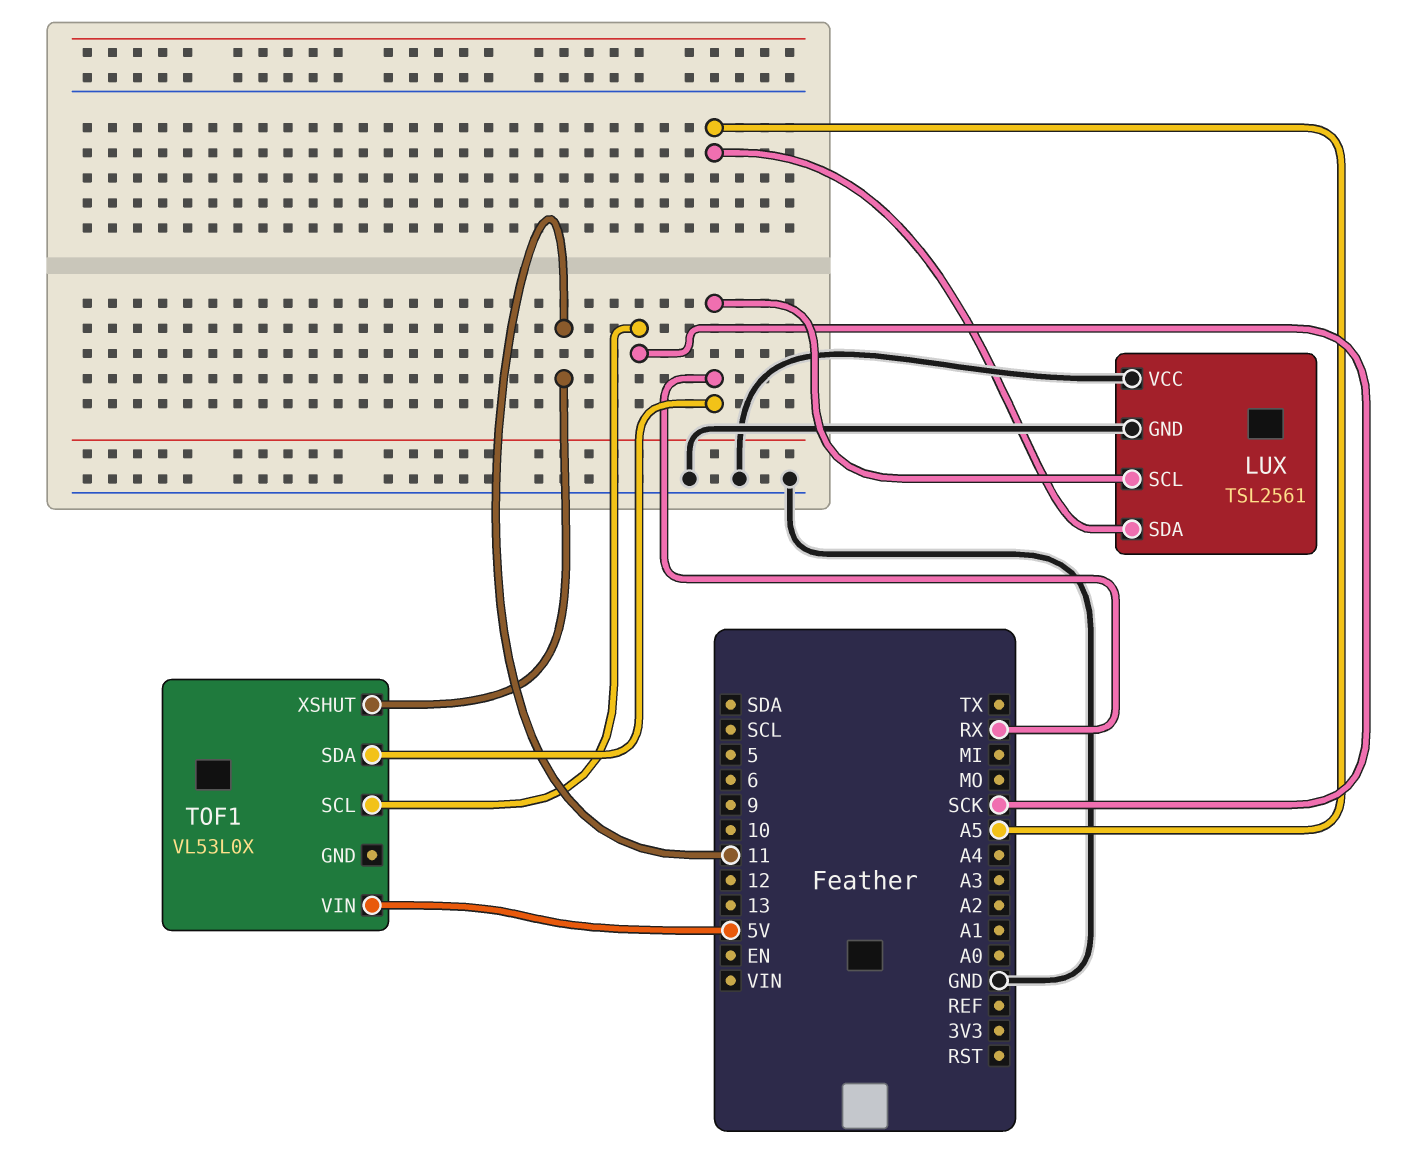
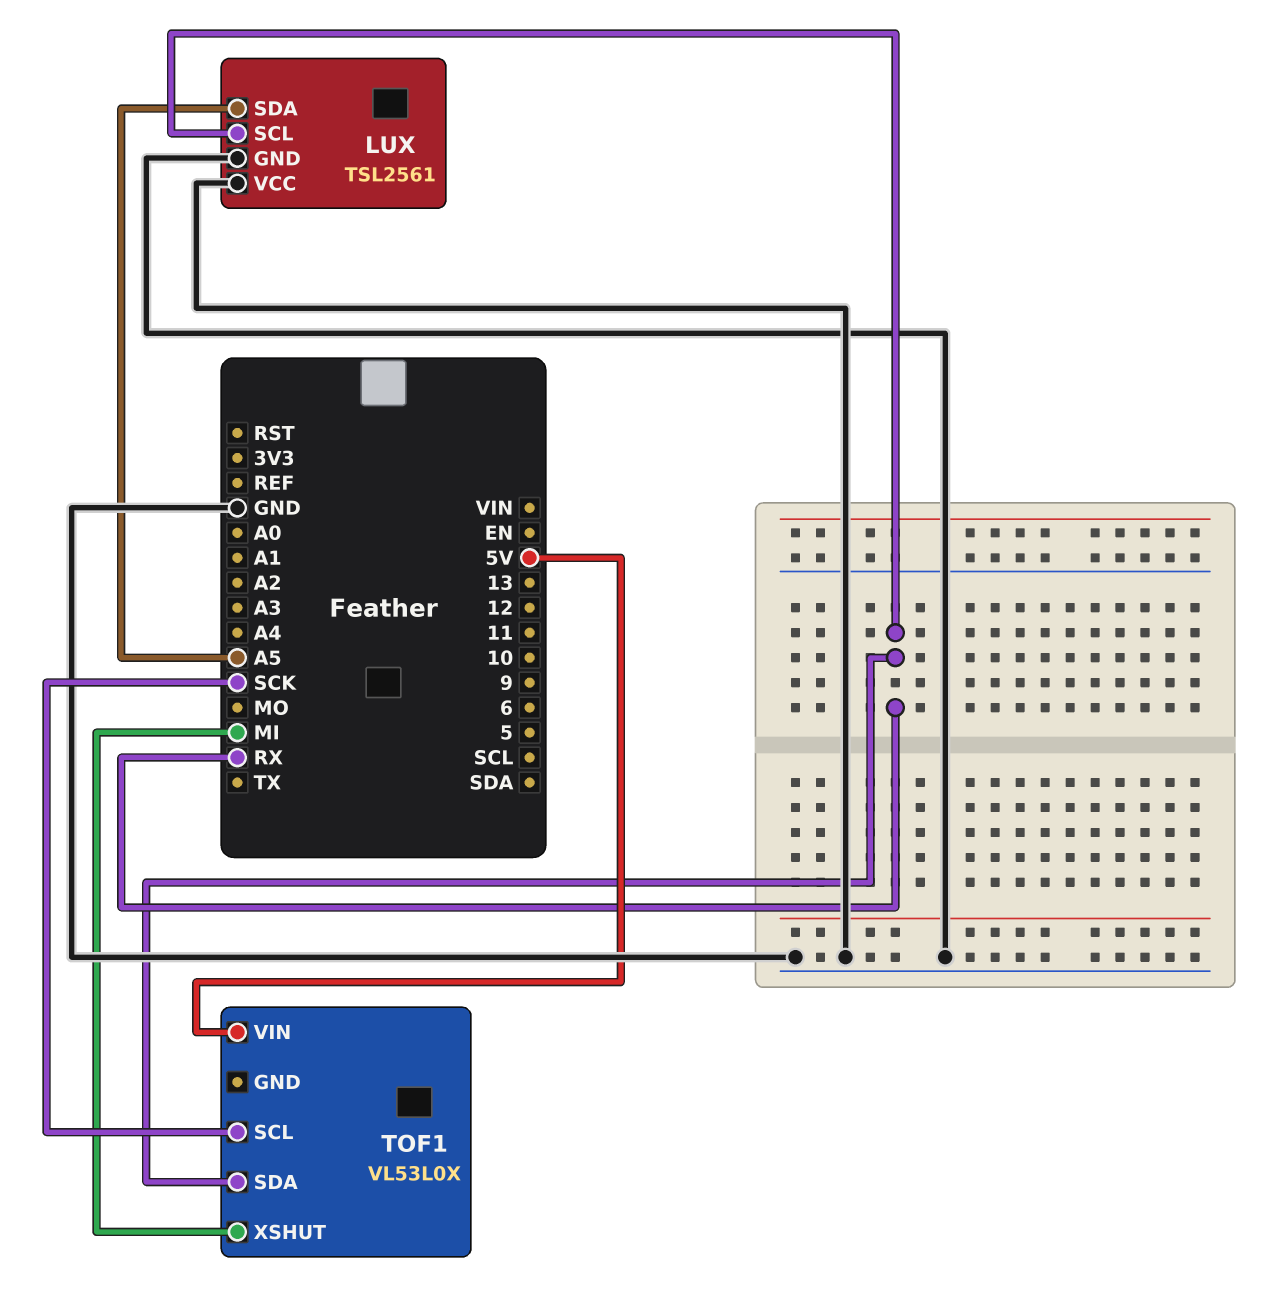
TOF1 pin XSHUT: 11 -> MI

